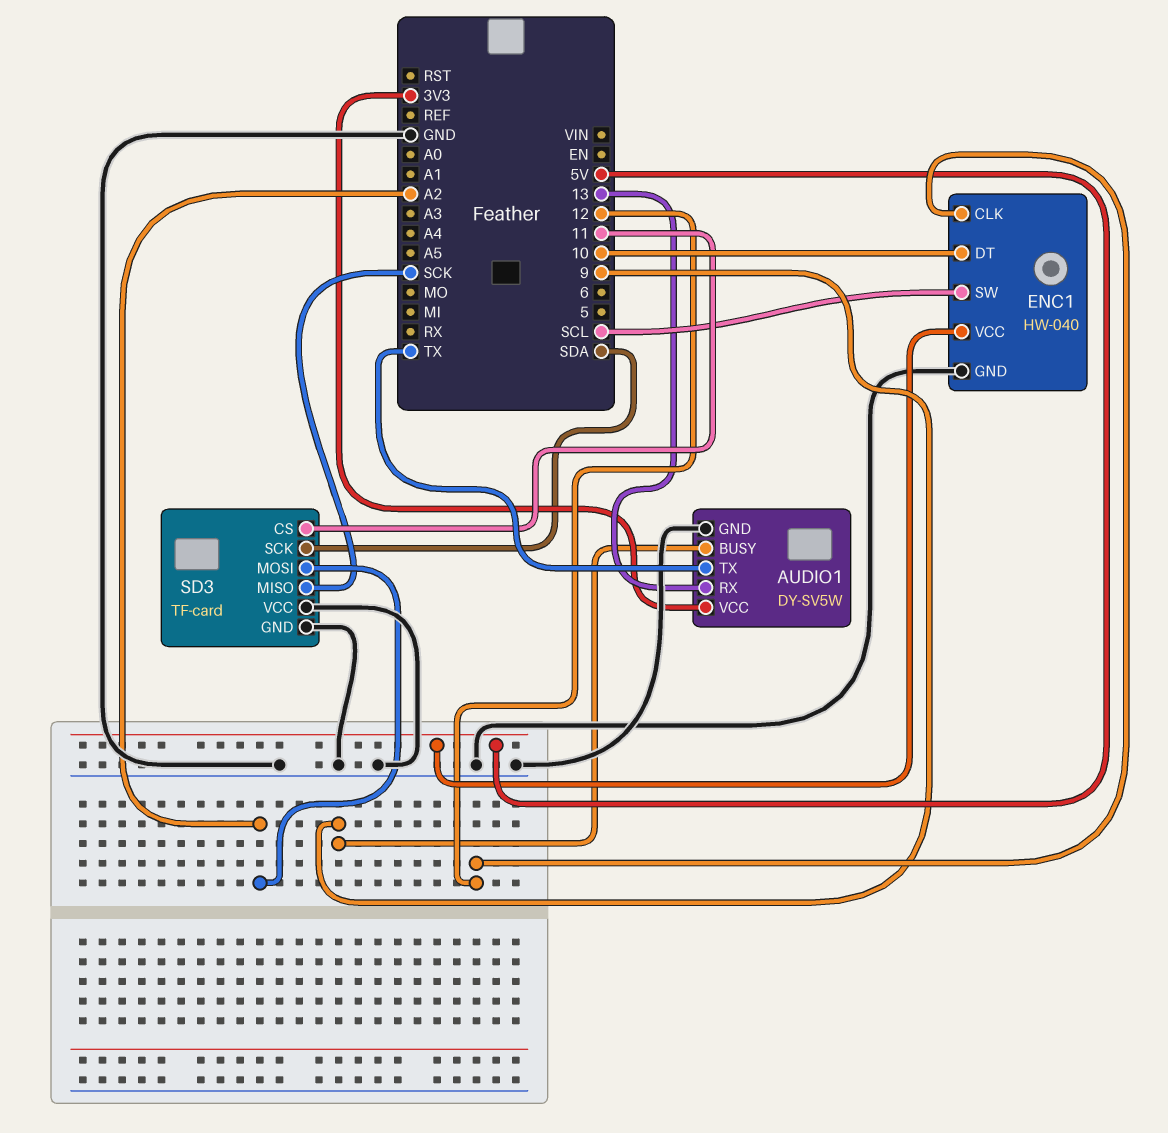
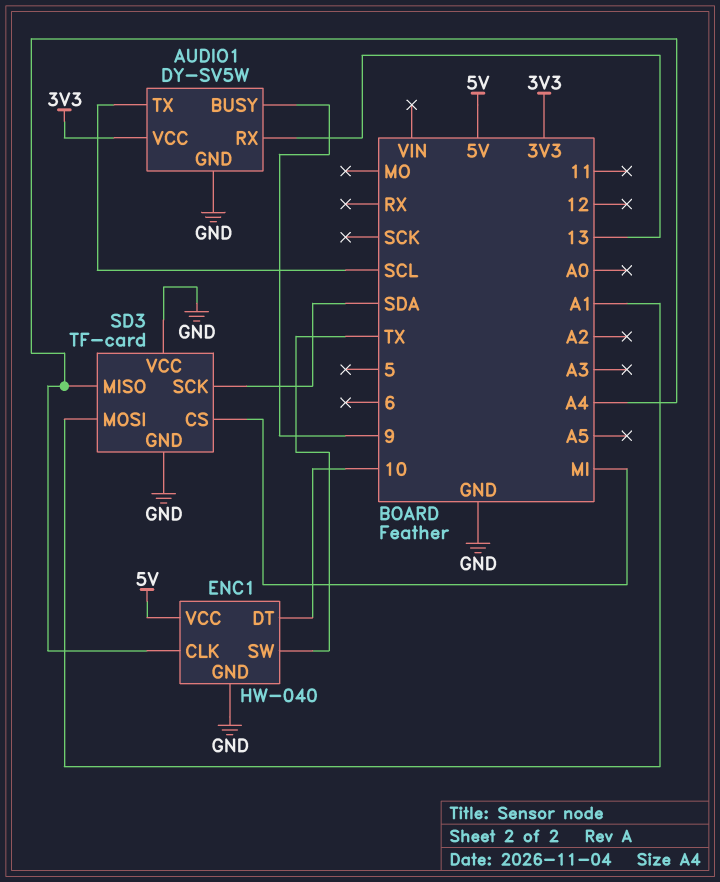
AUDIO1 pin TX: TX -> SCL
ENC1 pin CLK: 12 -> A4
ENC1 pin SW: SCL -> TX
SD3 pin CS: 11 -> MI
SD3 pin MISO: SCK -> A4
SD3 pin MOSI: A2 -> A1

